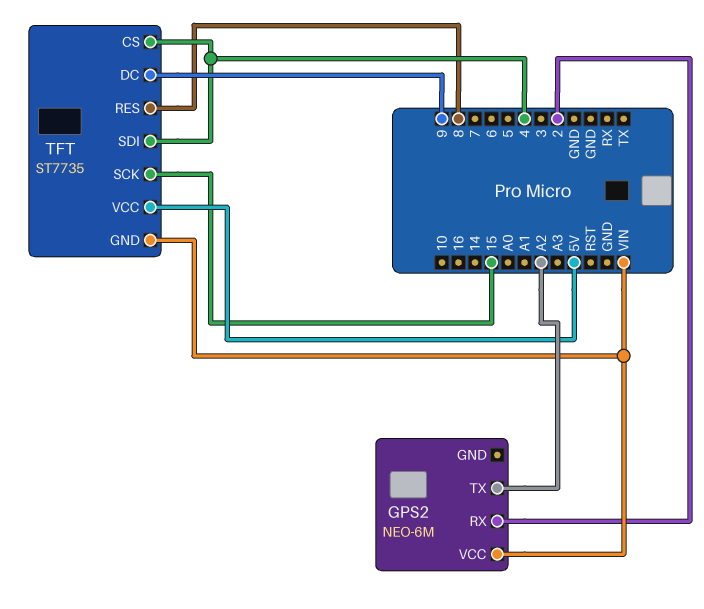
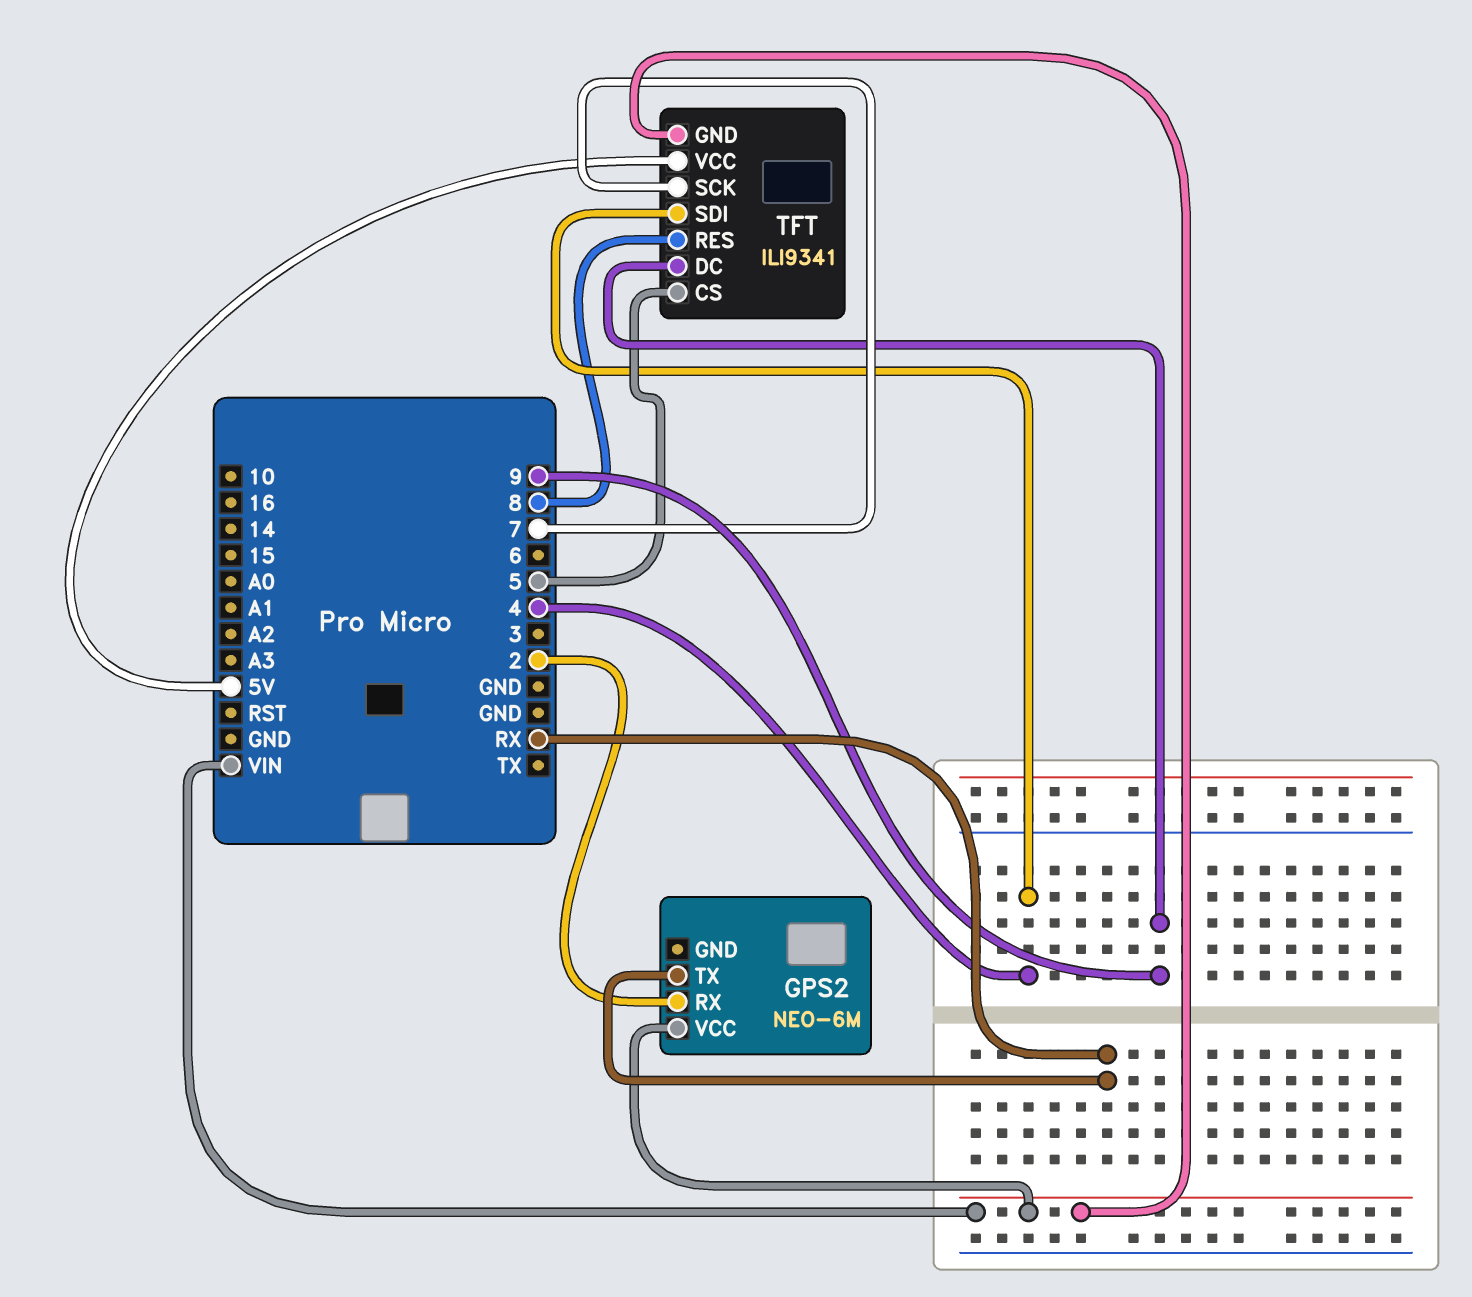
GPS2 pin TX: A2 -> RX
TFT: ST7735 -> ILI9341
TFT pin CS: 4 -> 5
TFT pin SCK: 15 -> 7

